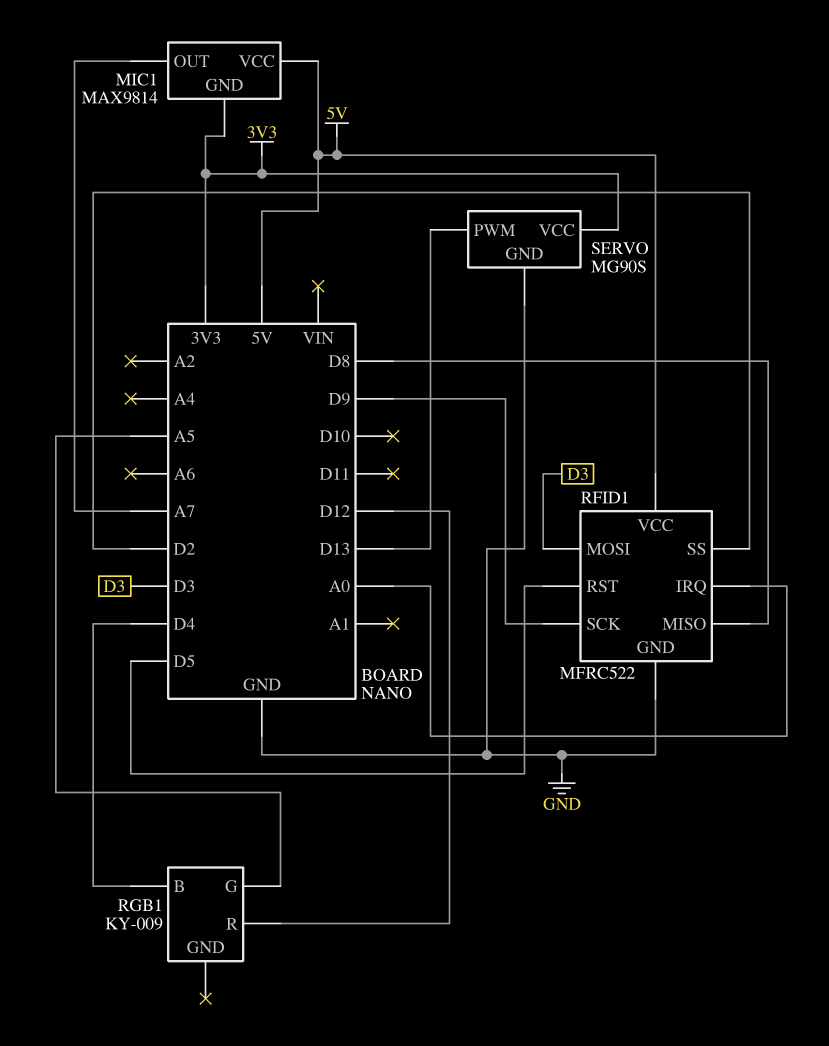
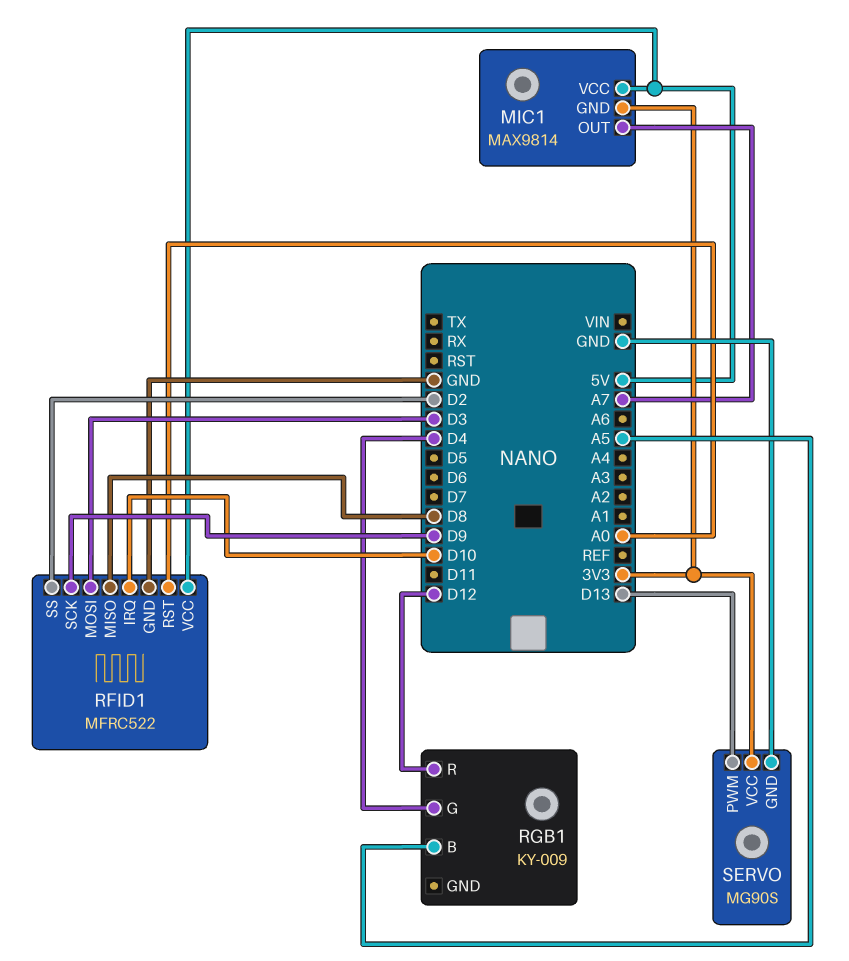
RFID1 pin IRQ: A0 -> D10
RFID1 pin RST: D5 -> A0
RGB1 pin B: D4 -> A5
RGB1 pin G: A5 -> D4

